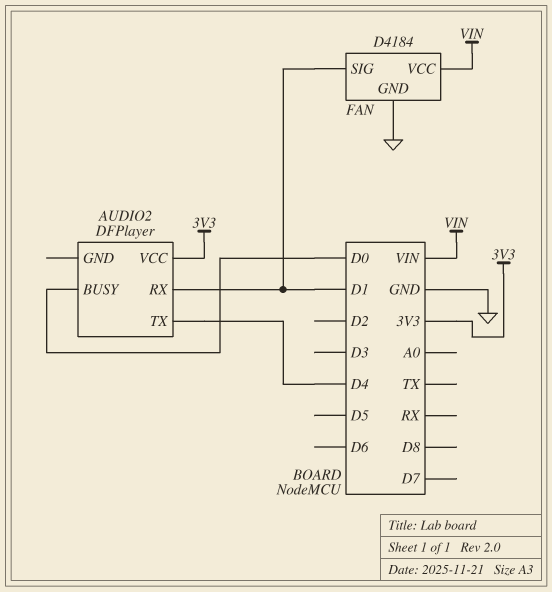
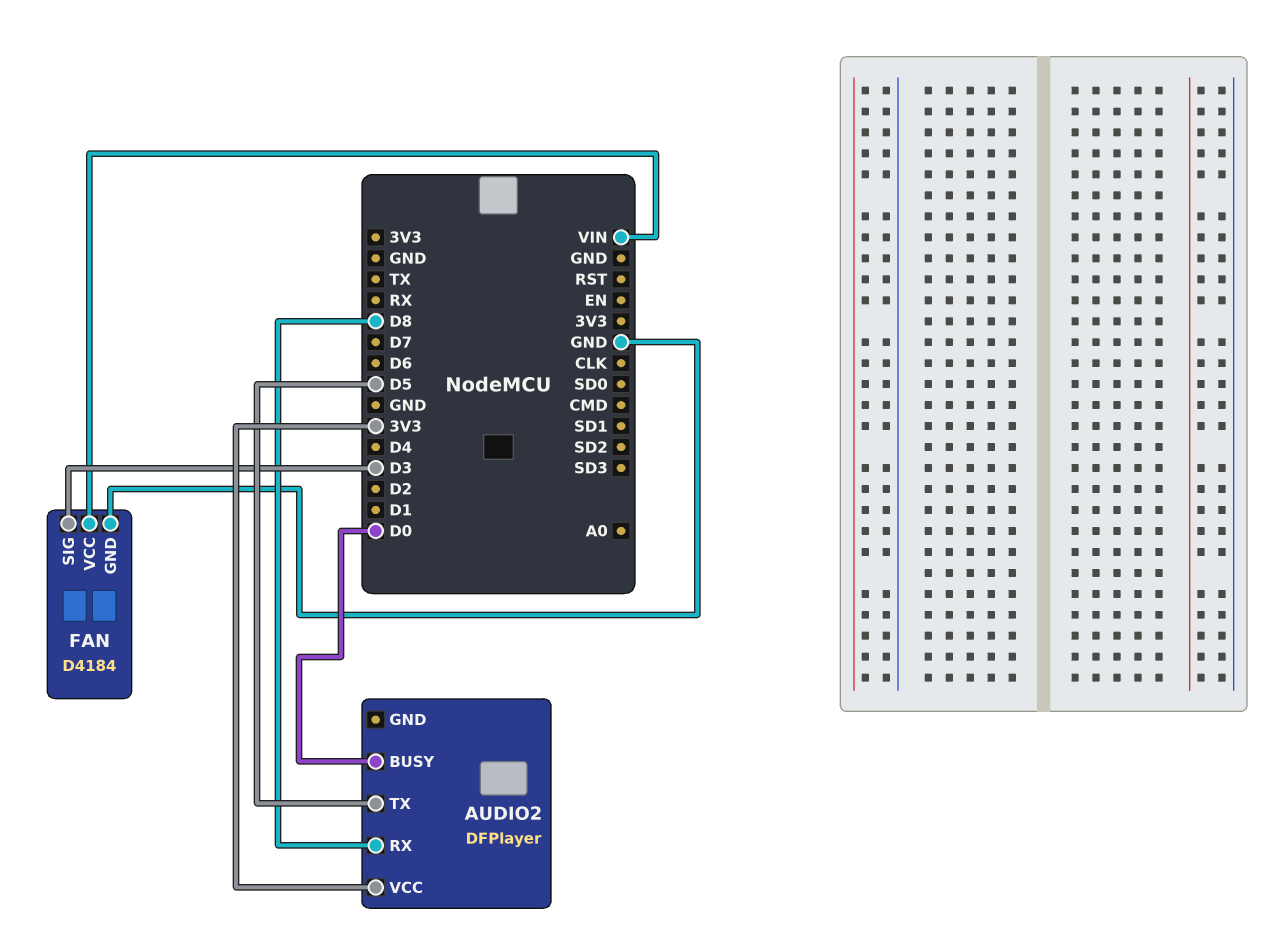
AUDIO2 pin RX: D1 -> D8
AUDIO2 pin TX: D4 -> D5
FAN pin SIG: D1 -> D3

